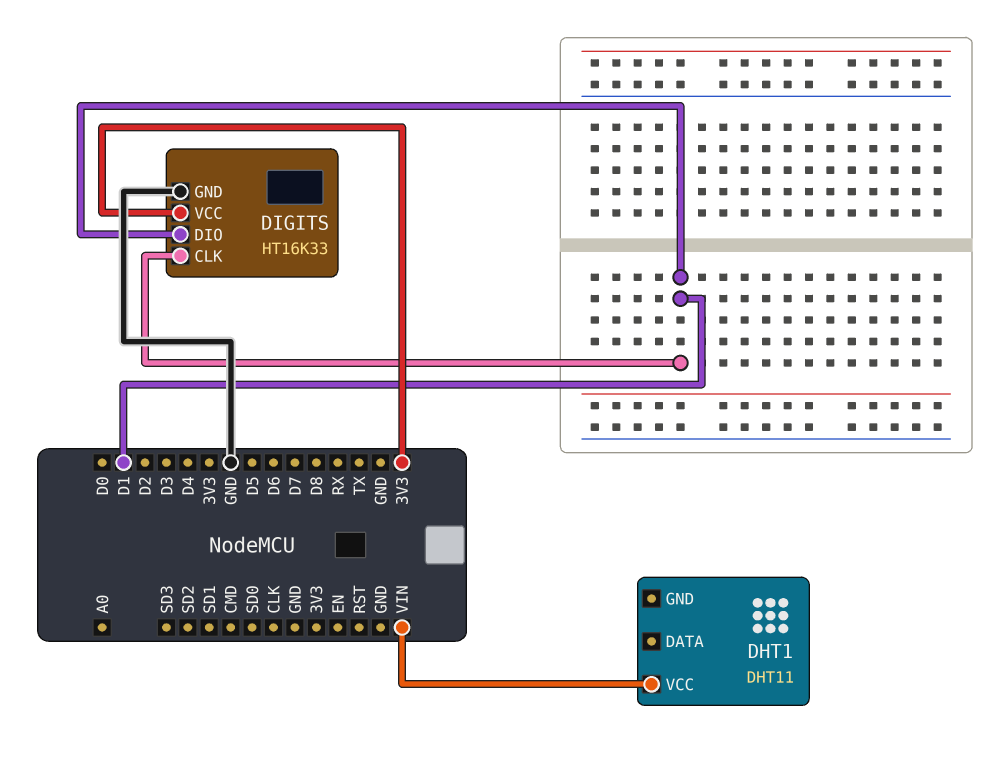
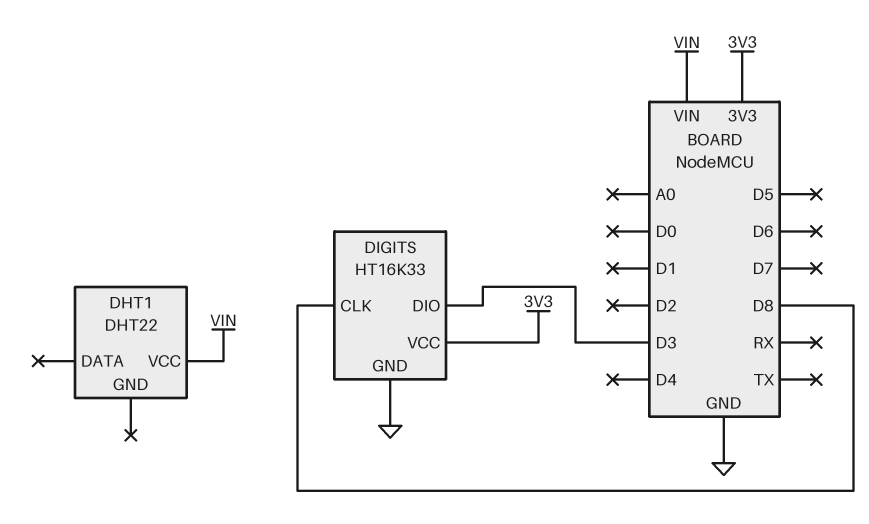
DHT1: DHT11 -> DHT22
DIGITS pin CLK: D1 -> D8
DIGITS pin DIO: D1 -> D3

